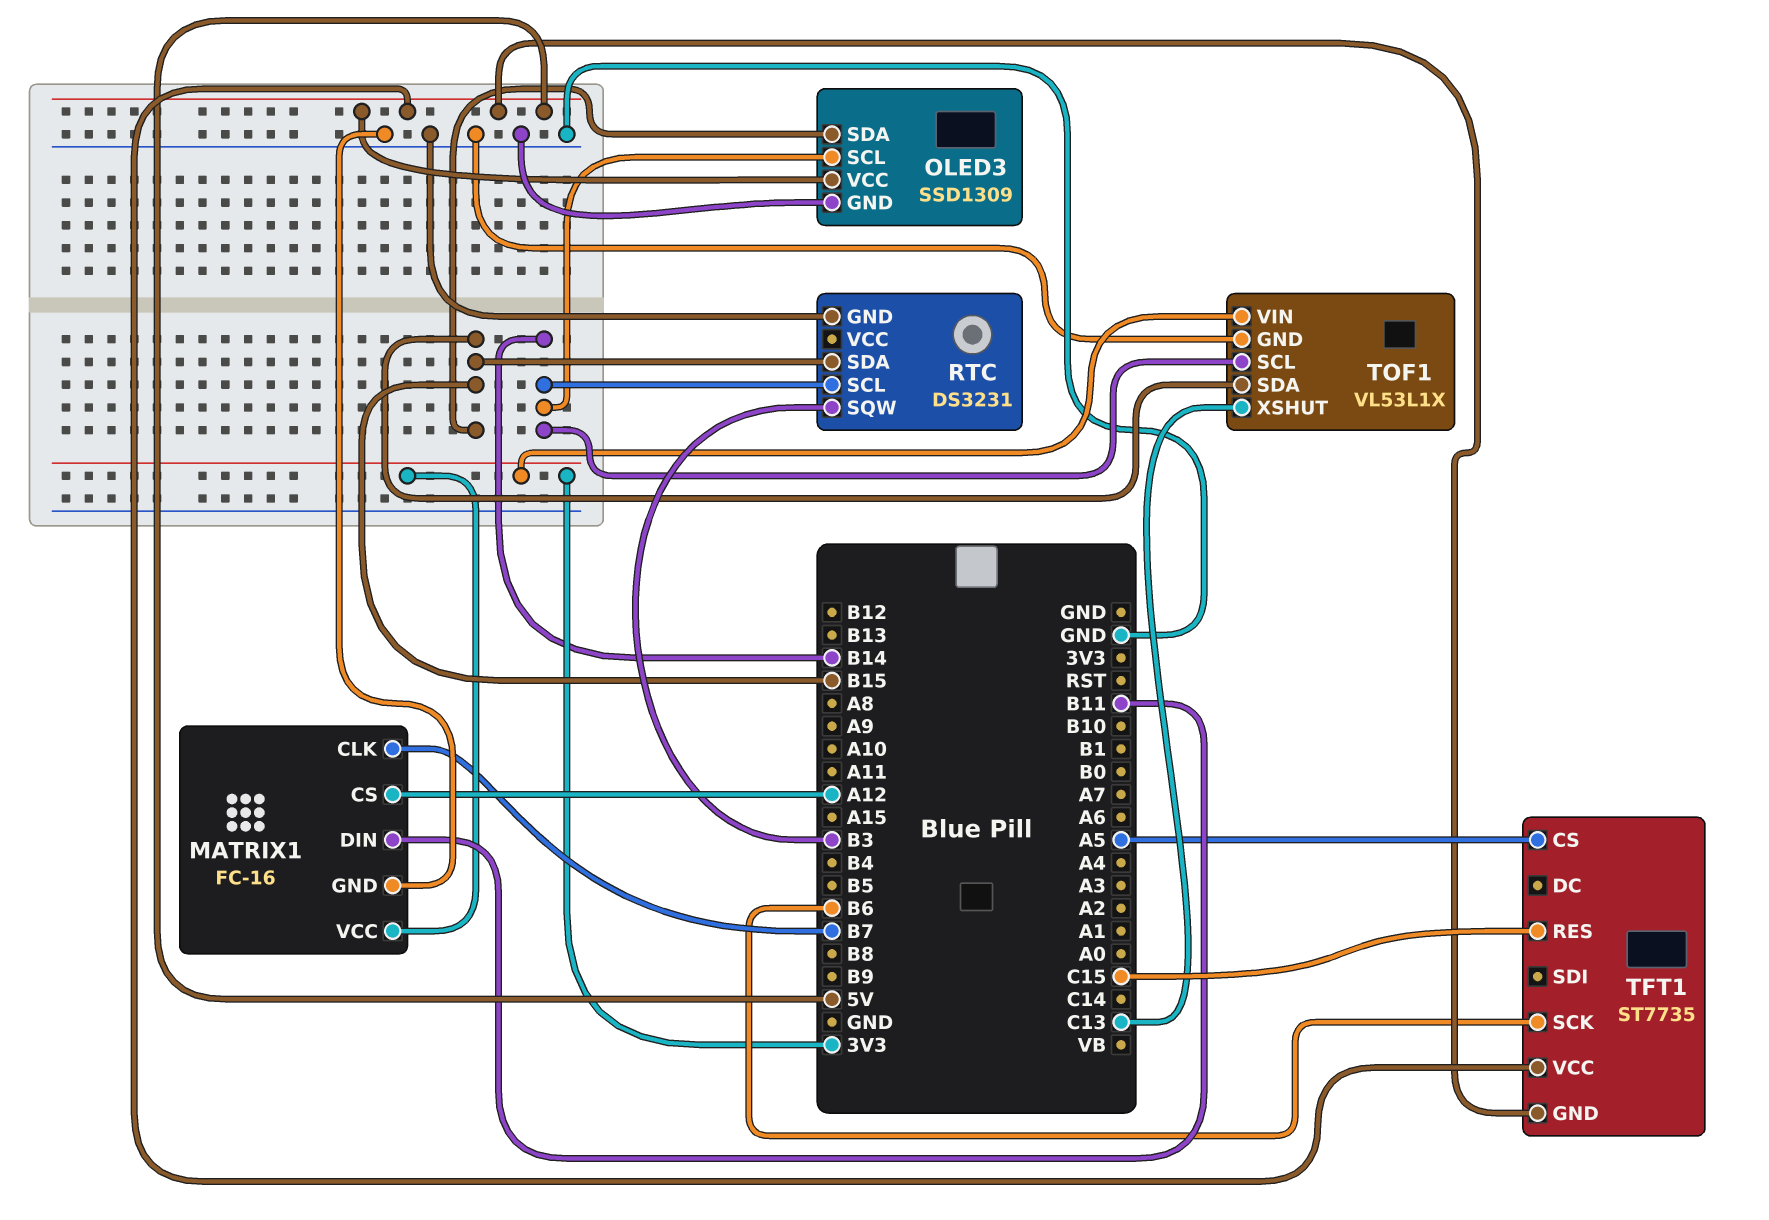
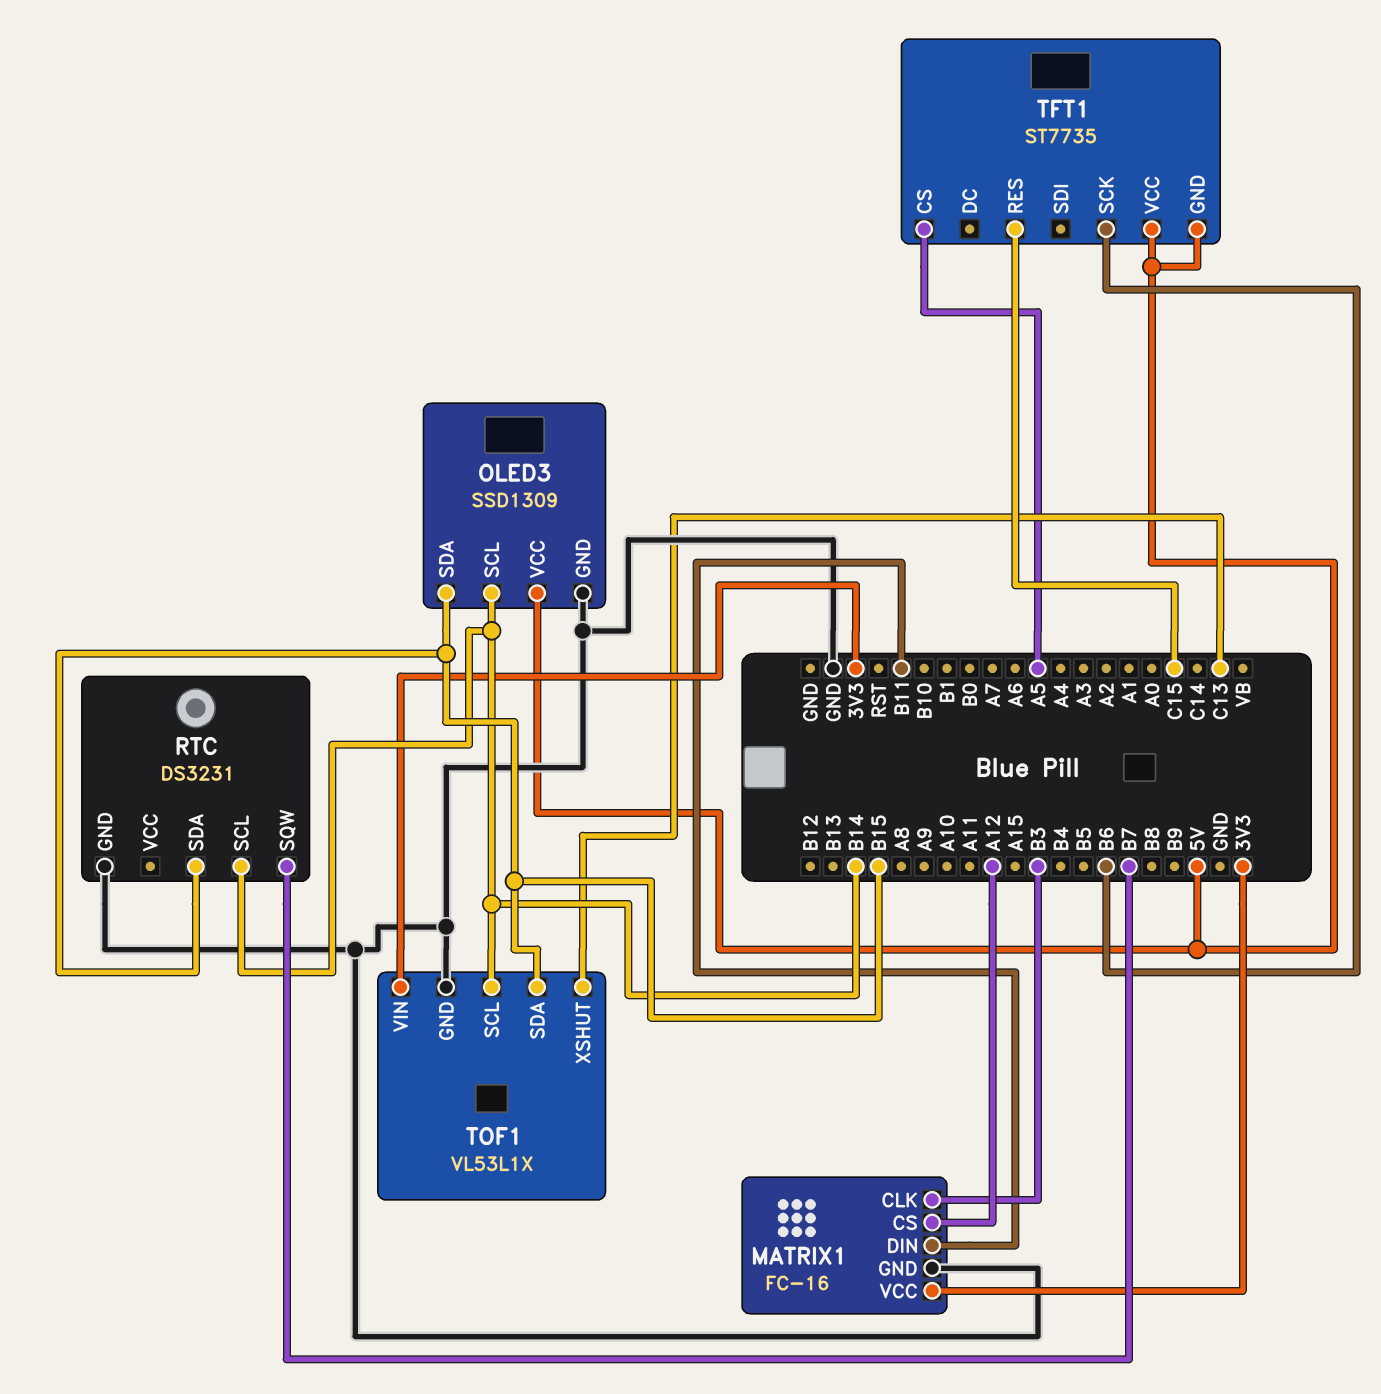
MATRIX1 pin CLK: B7 -> B3
RTC pin SQW: B3 -> B7

